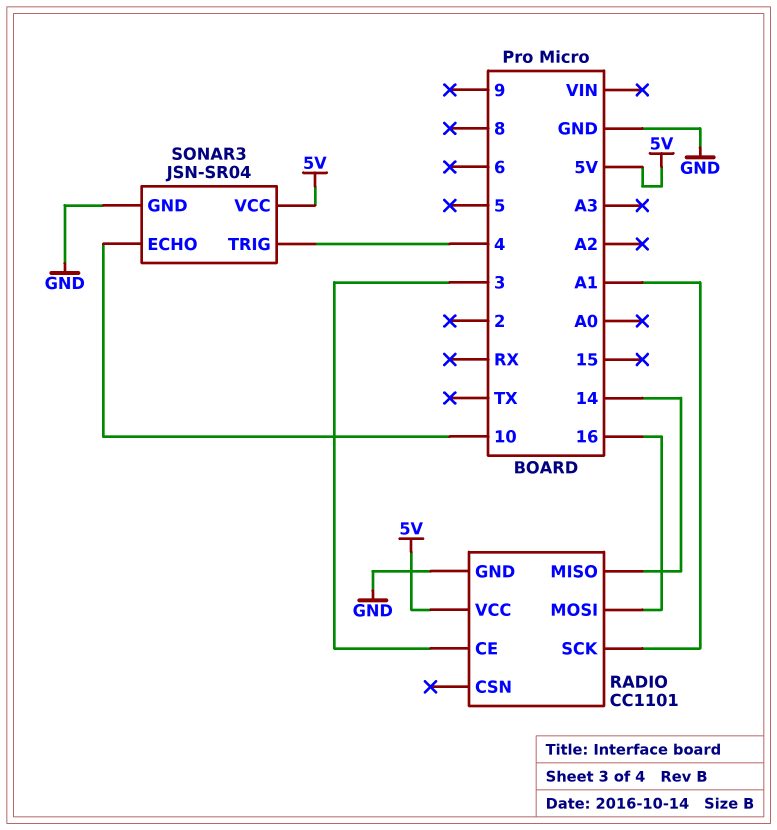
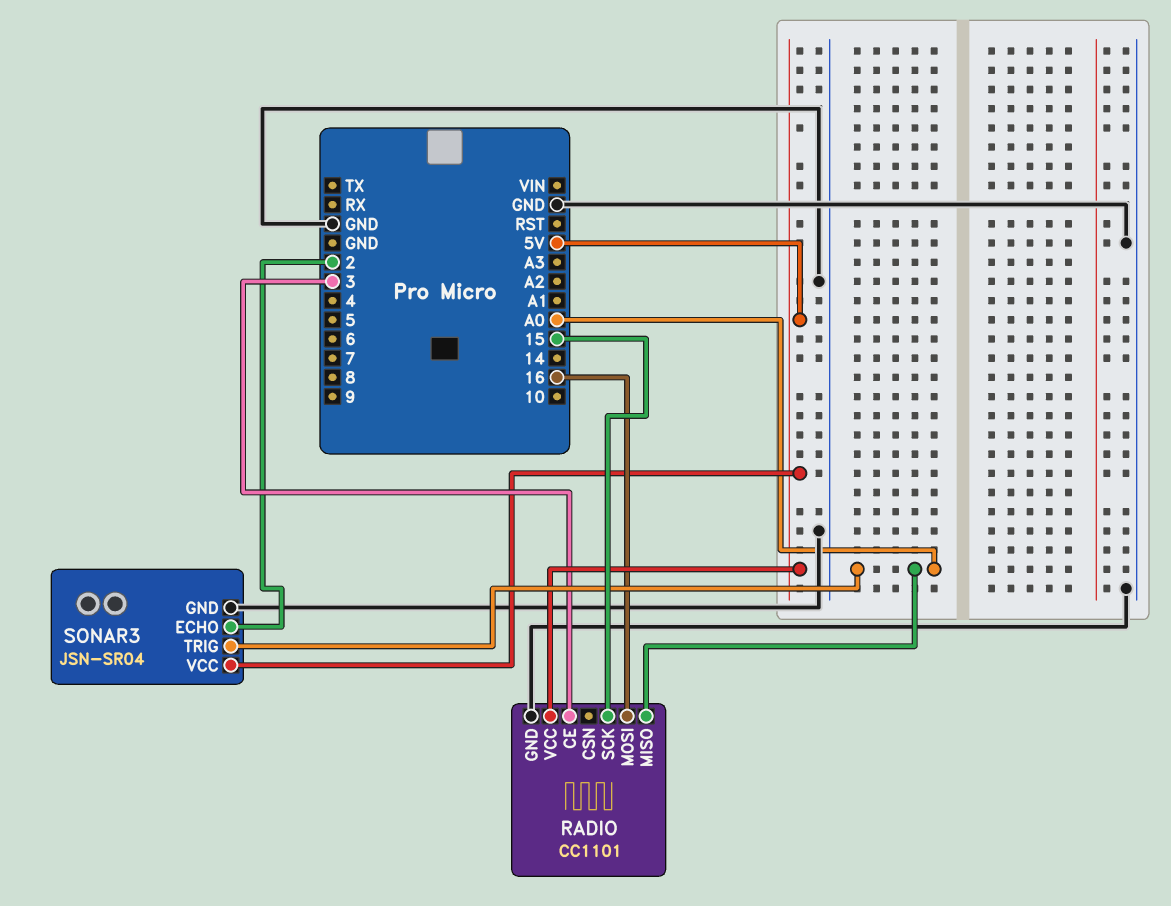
RADIO pin MISO: 14 -> A0
RADIO pin SCK: A1 -> 15
SONAR3 pin ECHO: 10 -> 2
SONAR3 pin TRIG: 4 -> A0

